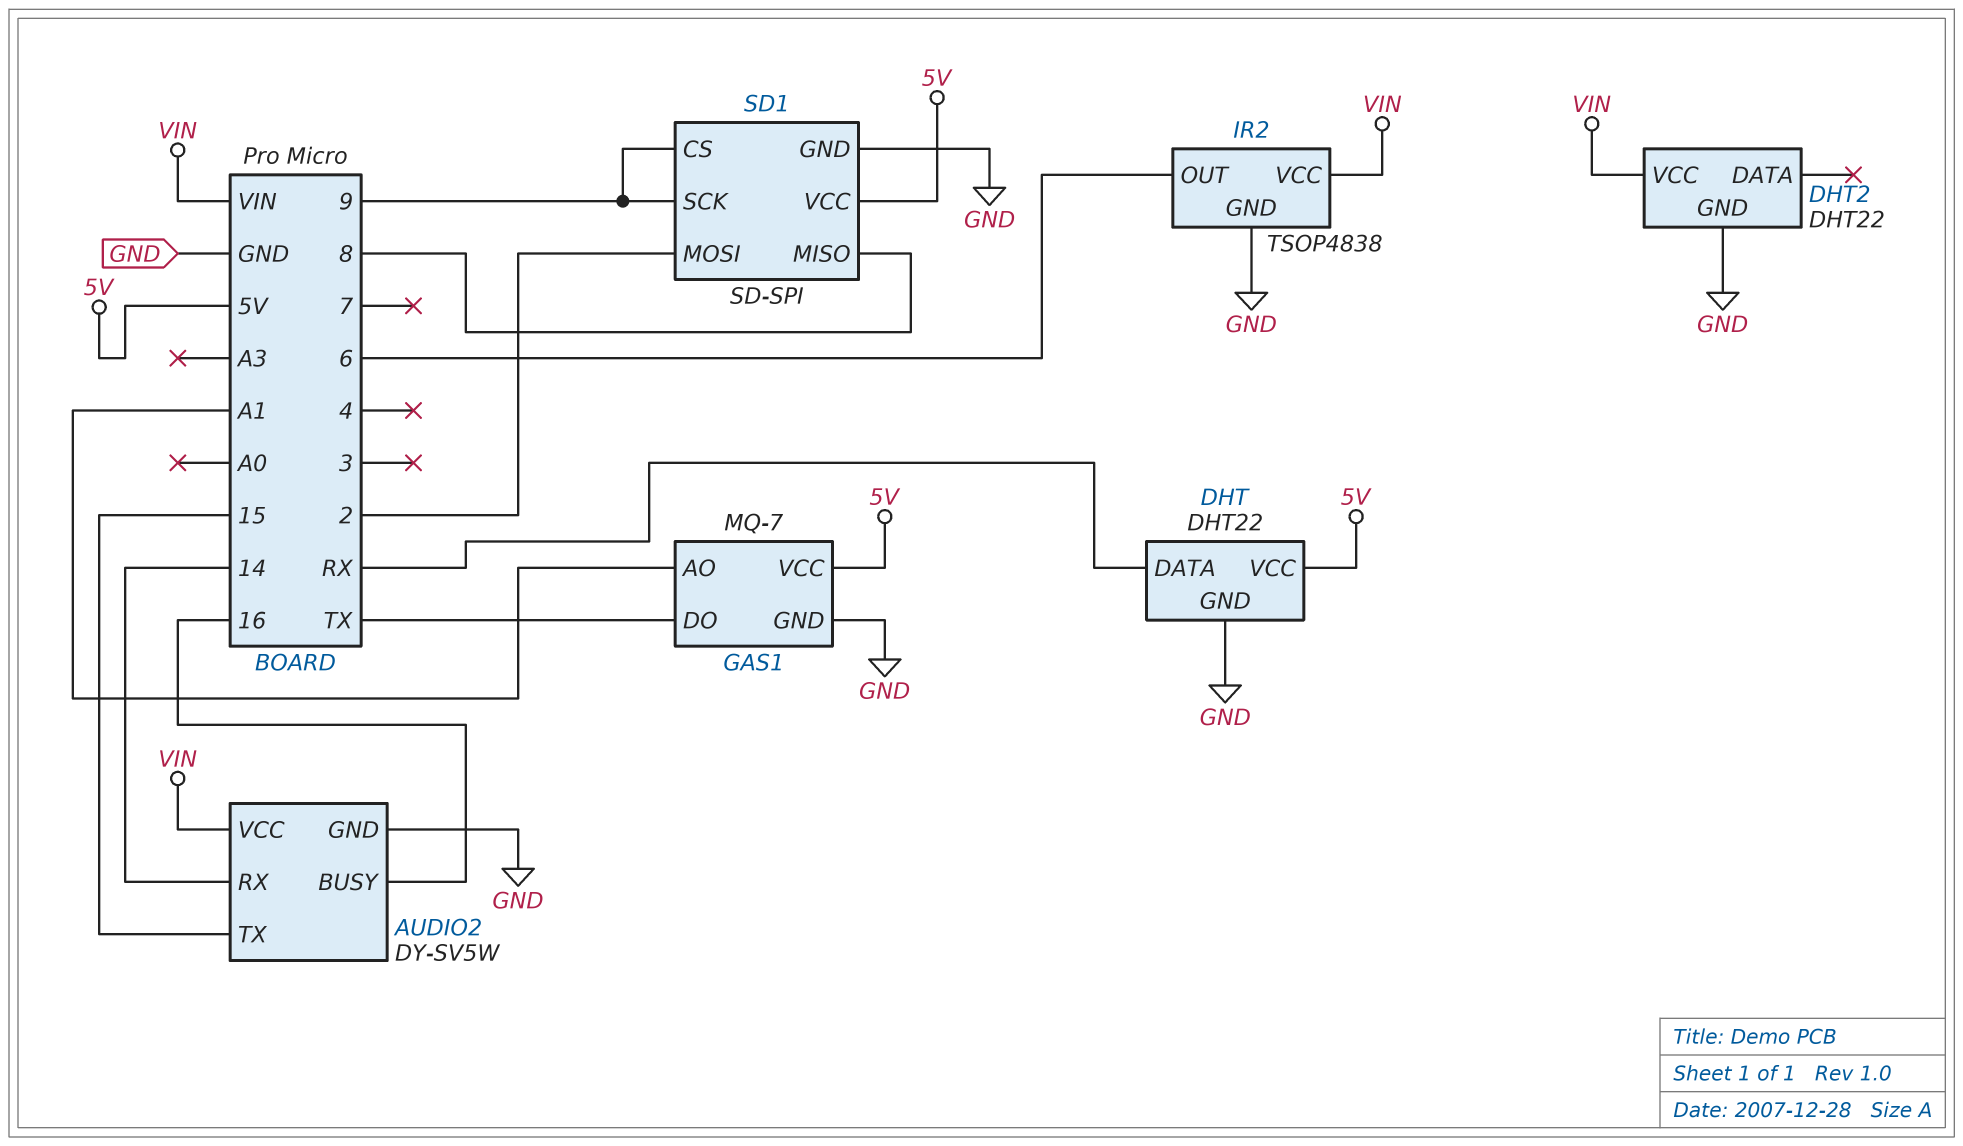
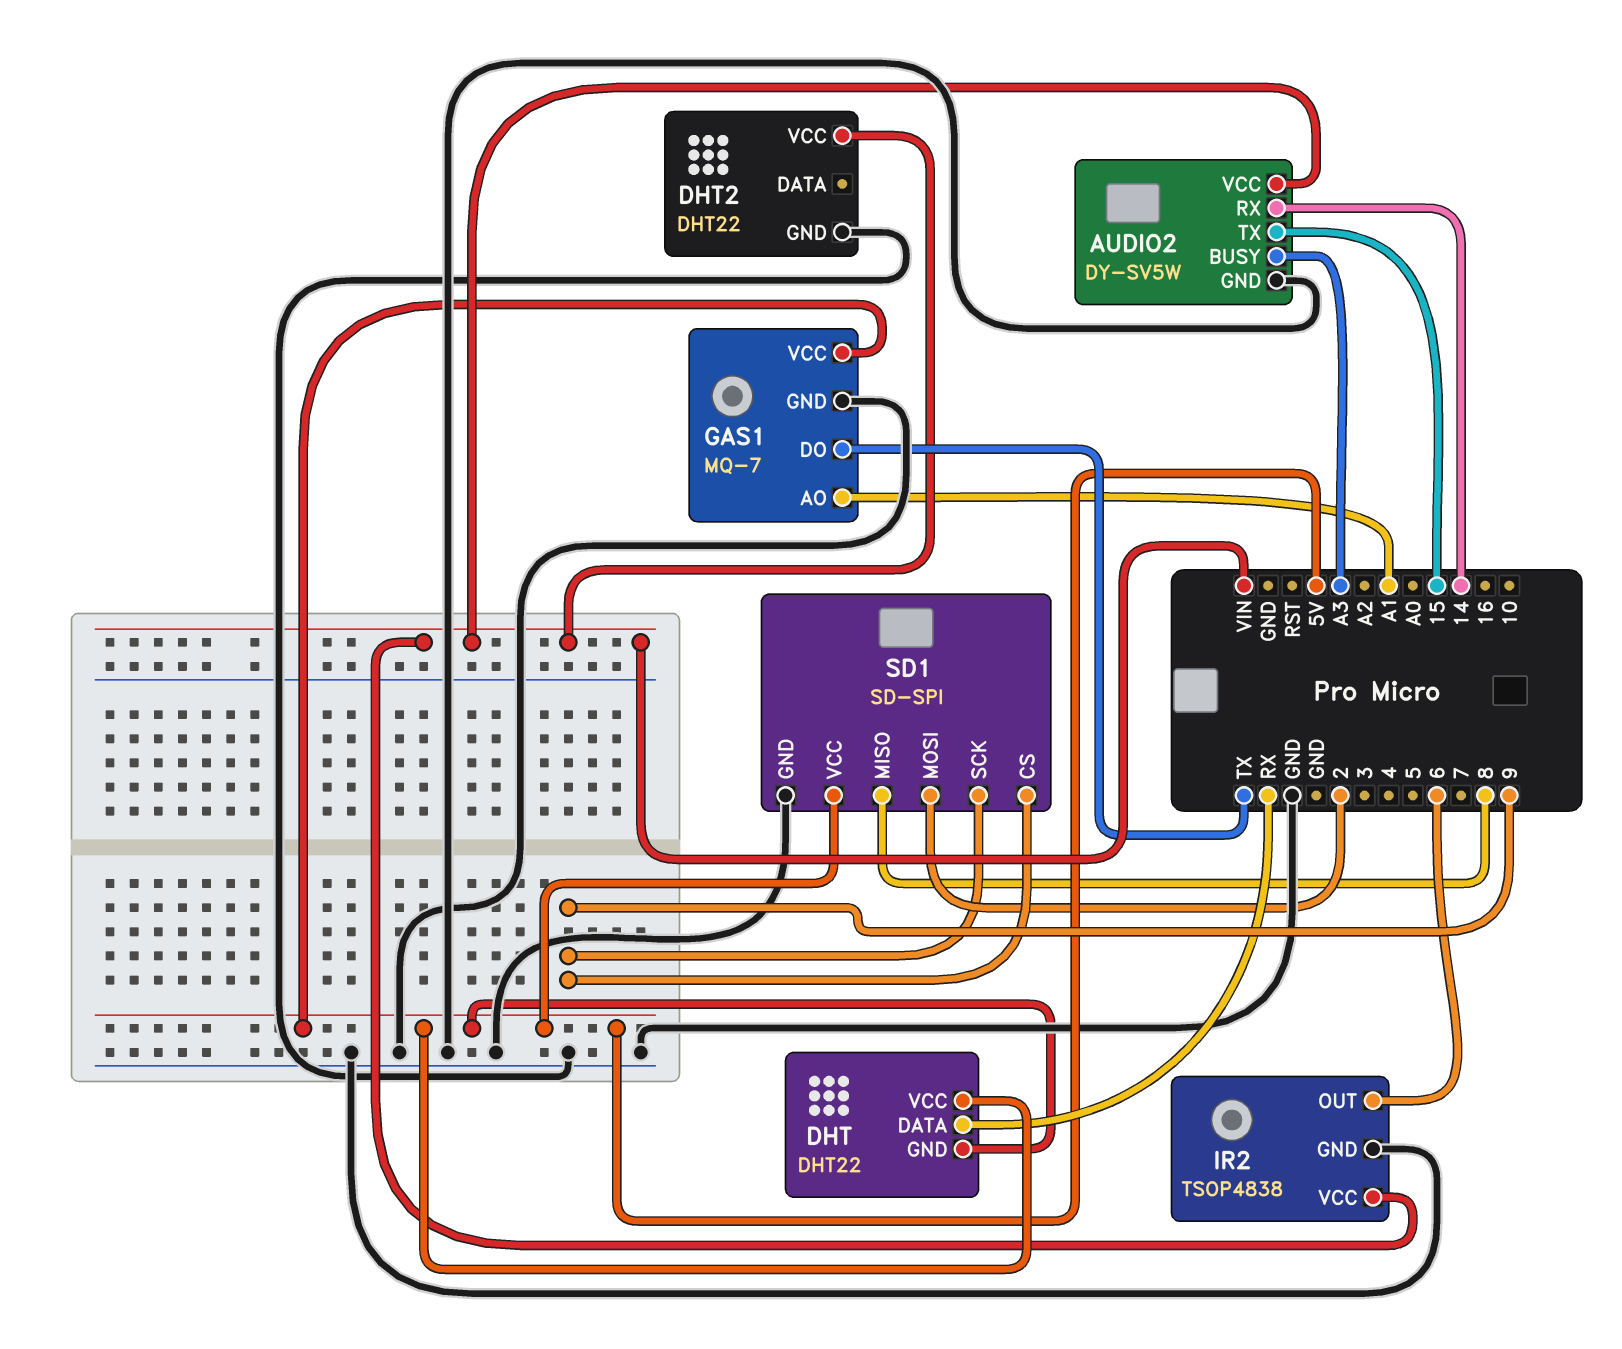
AUDIO2 pin BUSY: 16 -> A3
DHT pin GND: GND -> 5V

